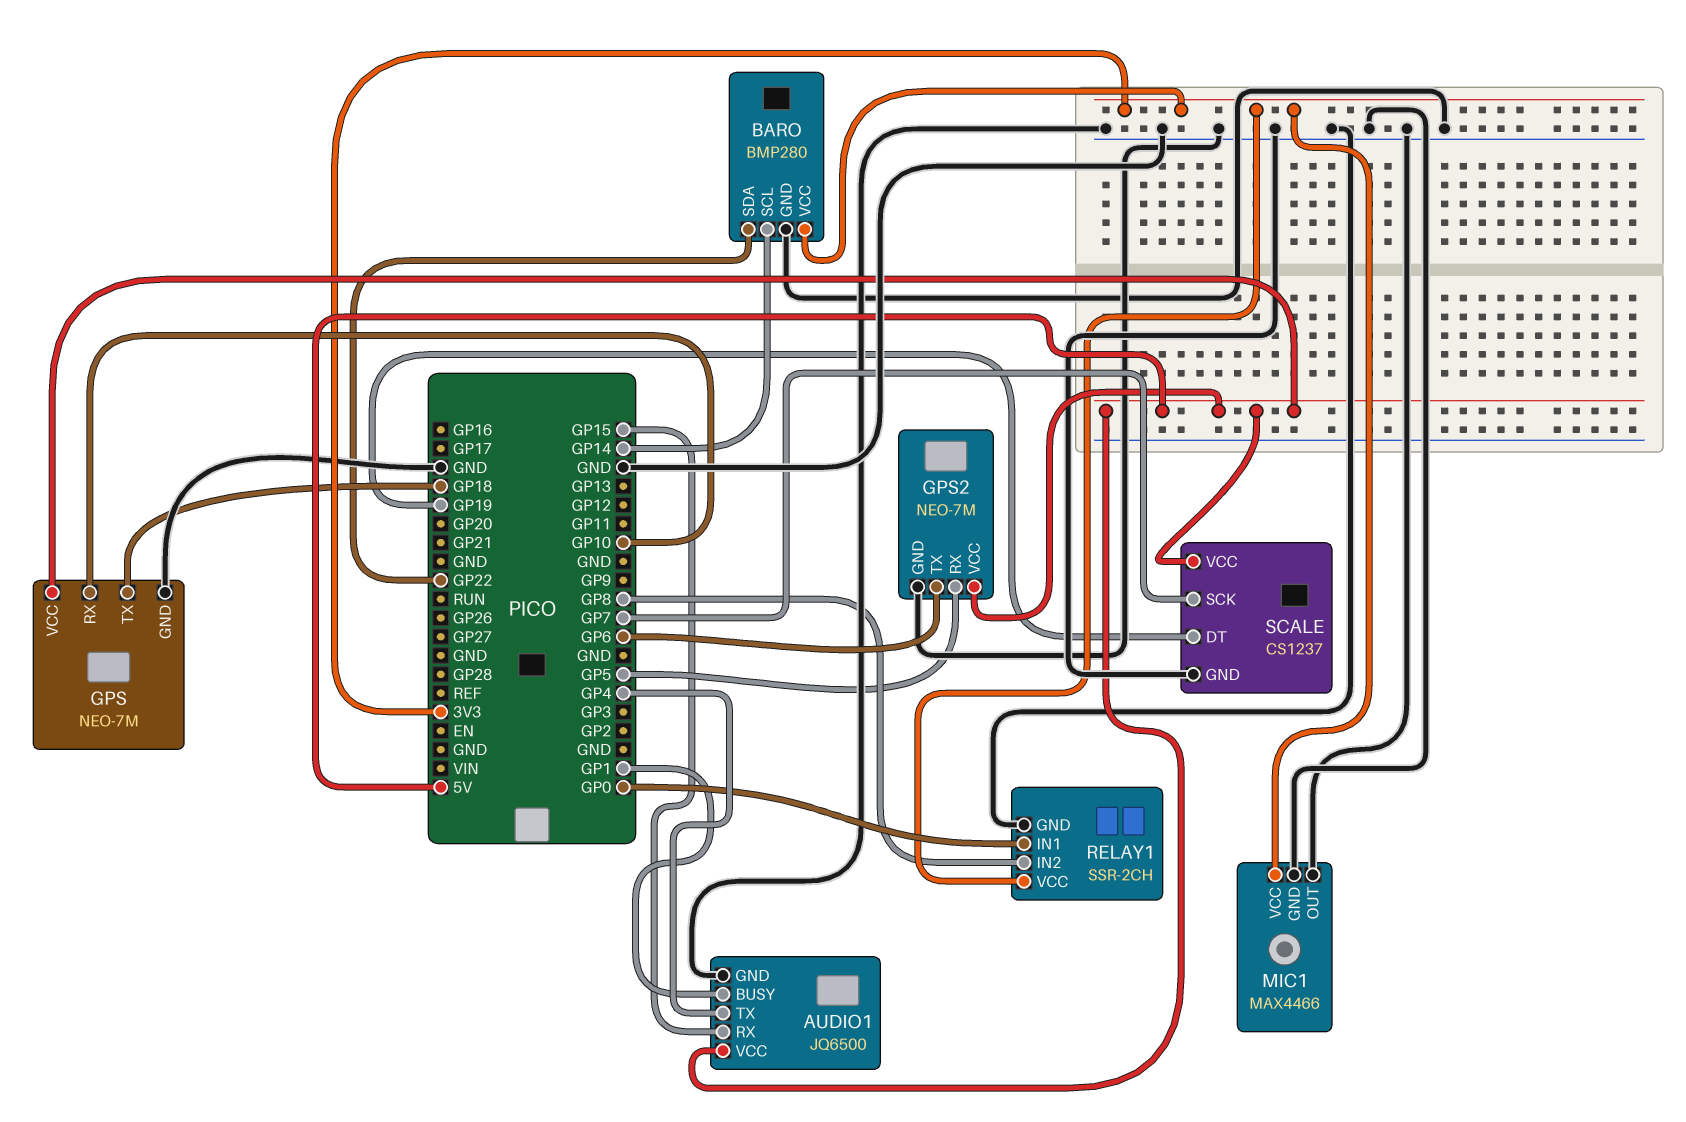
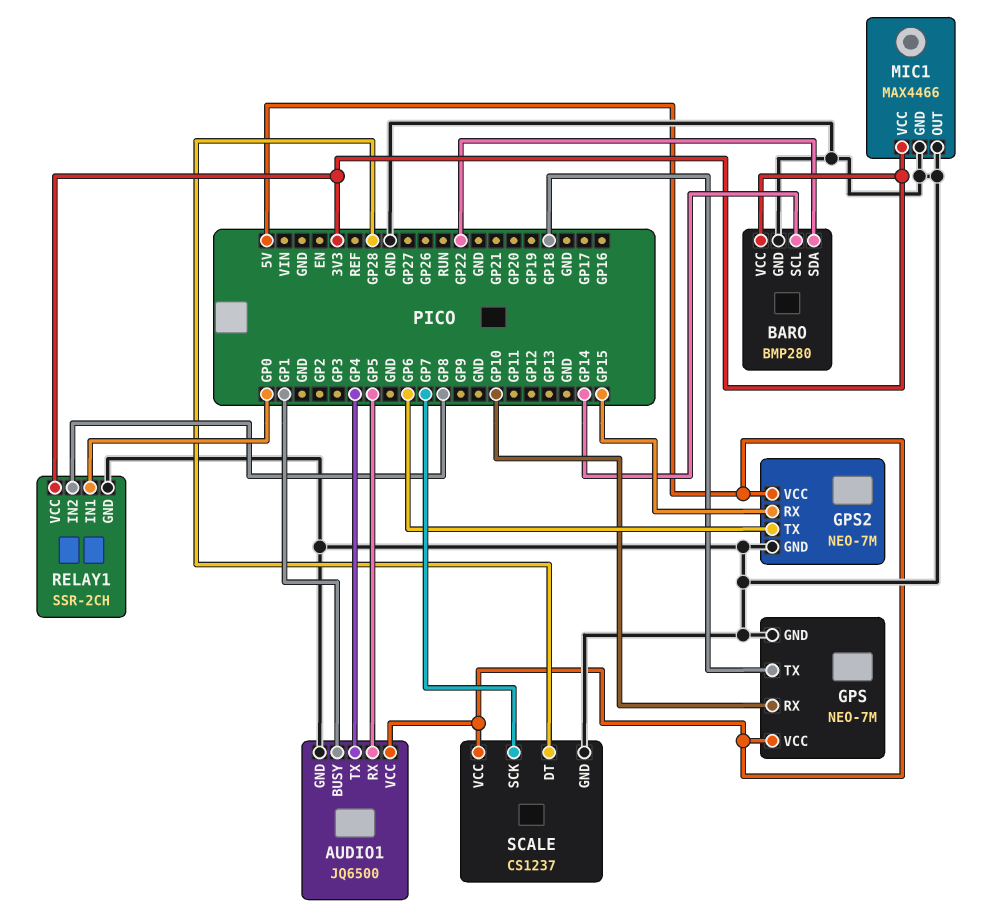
AUDIO1 pin RX: GP15 -> GP5
GPS2 pin RX: GP5 -> GP15
SCALE pin DT: GP19 -> GP28

